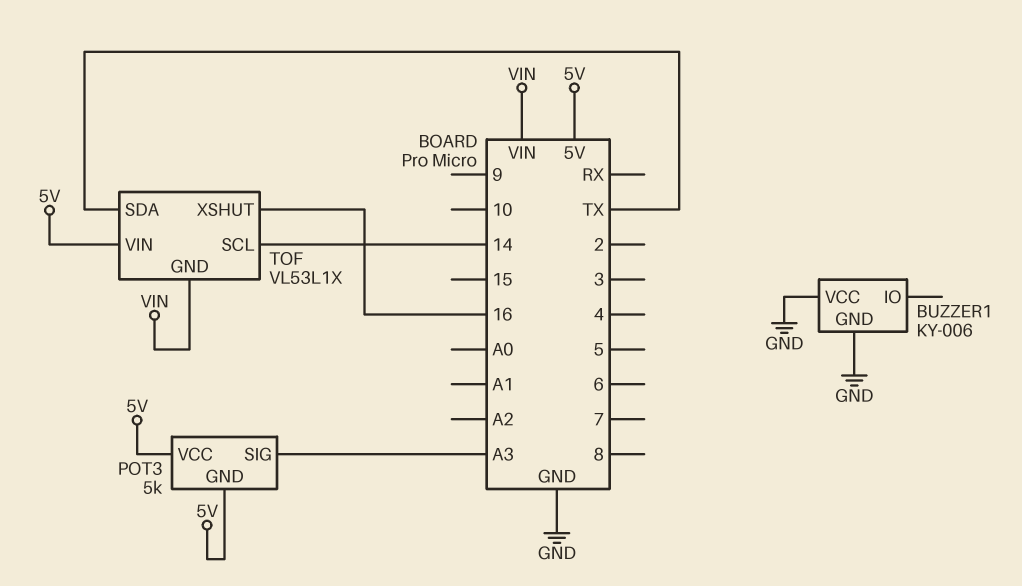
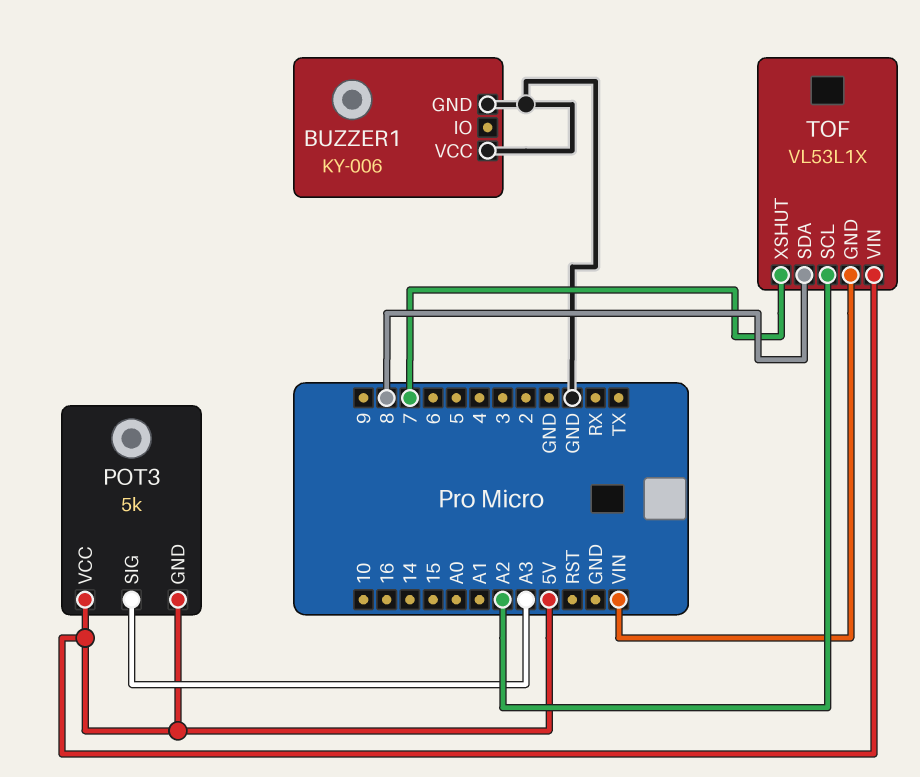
TOF pin SCL: 14 -> A2
TOF pin SDA: TX -> 8
TOF pin XSHUT: 16 -> 7

